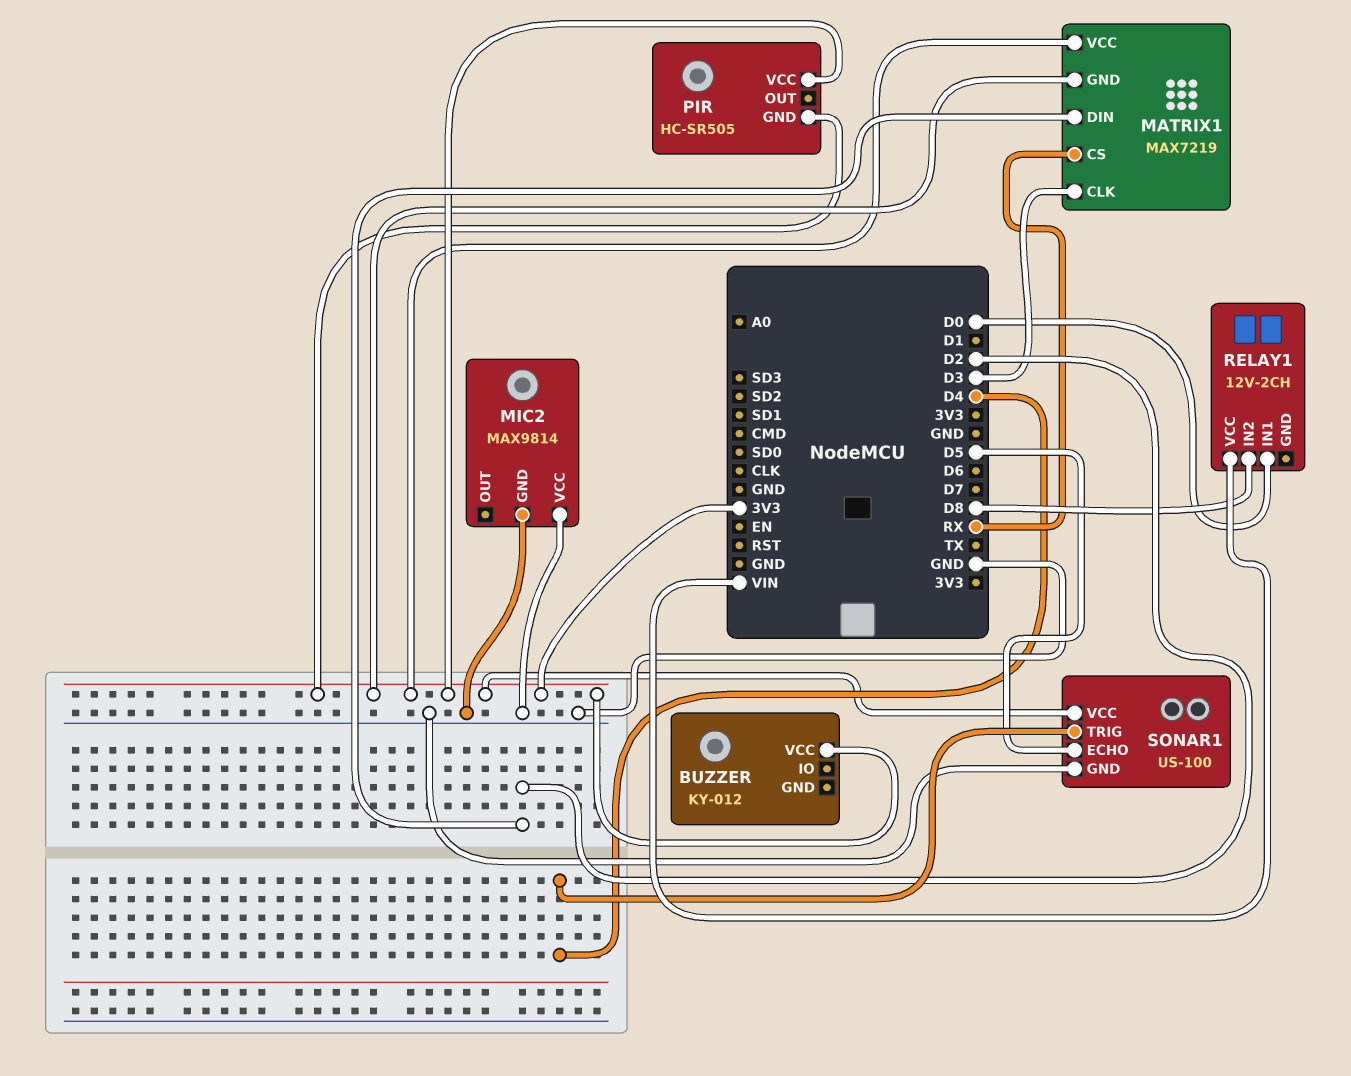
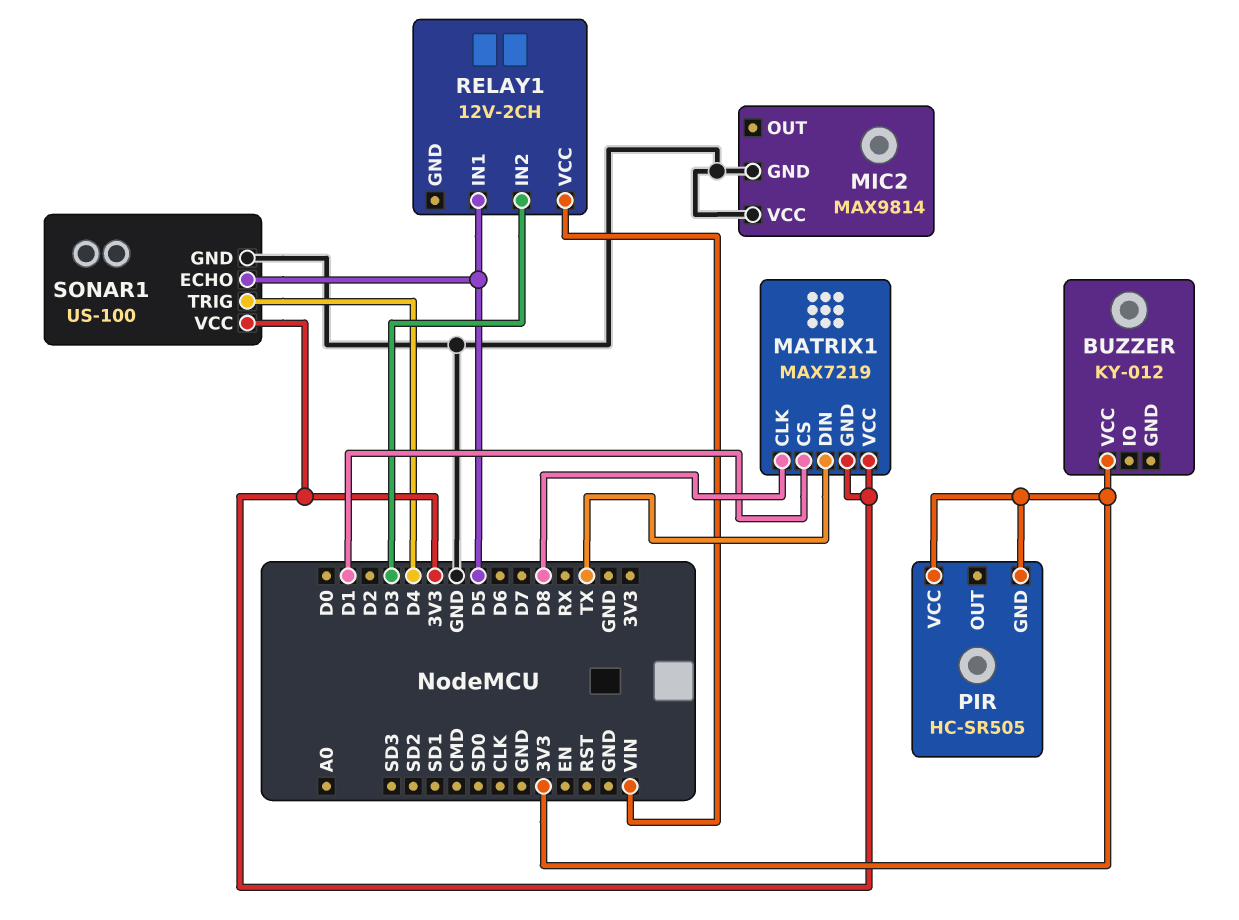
MATRIX1 pin CLK: D3 -> D8
MATRIX1 pin CS: RX -> D1
MATRIX1 pin DIN: D2 -> TX
RELAY1 pin IN1: D0 -> D5
RELAY1 pin IN2: D8 -> D3

